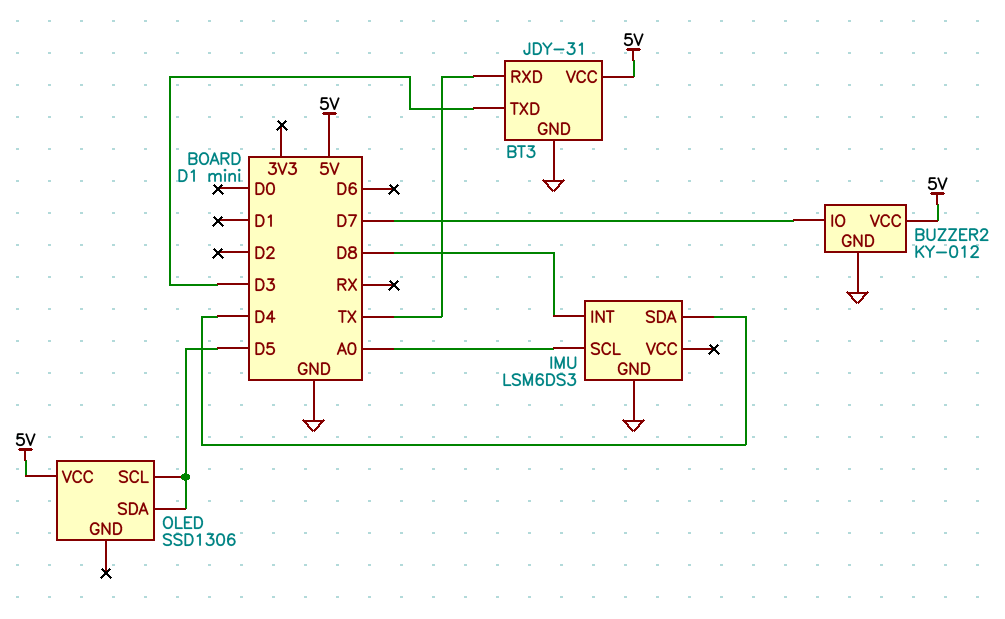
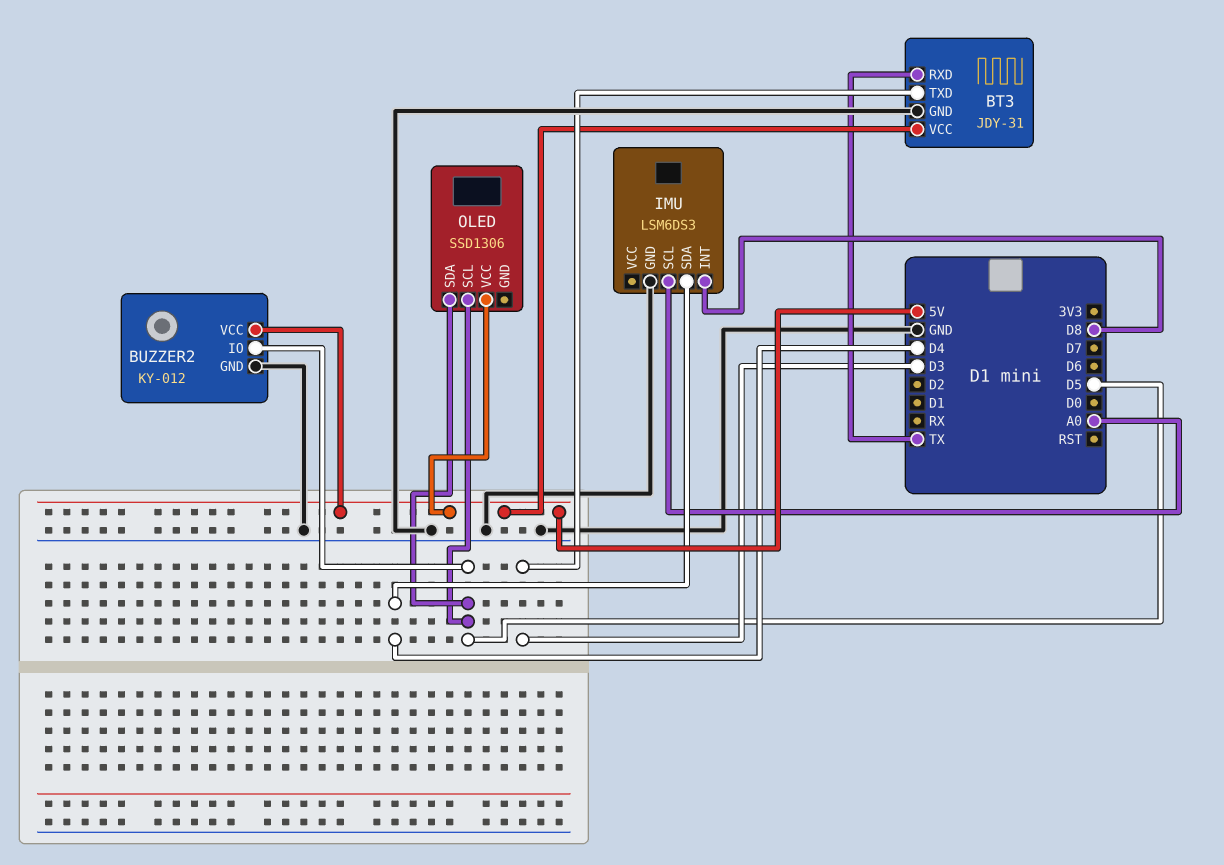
BUZZER2 pin IO: D7 -> D5

